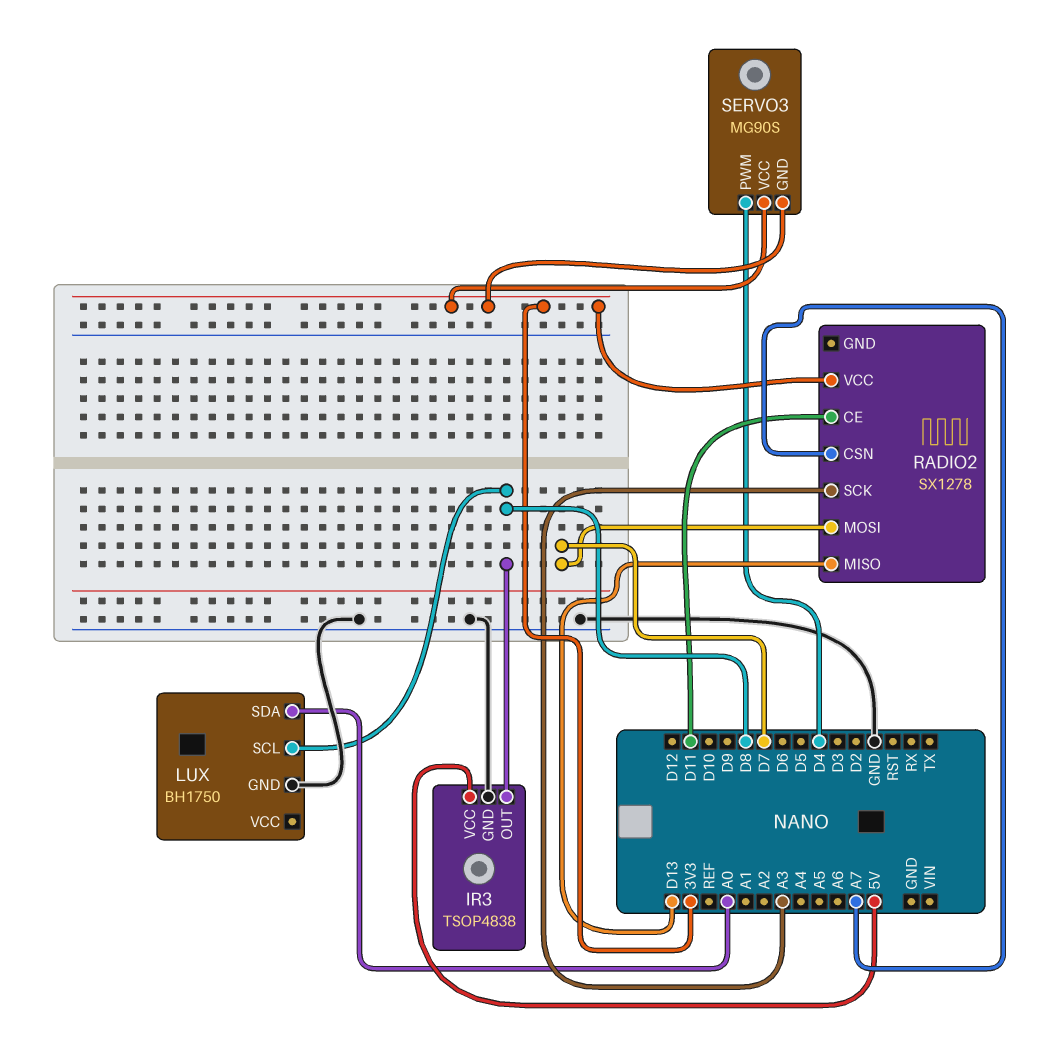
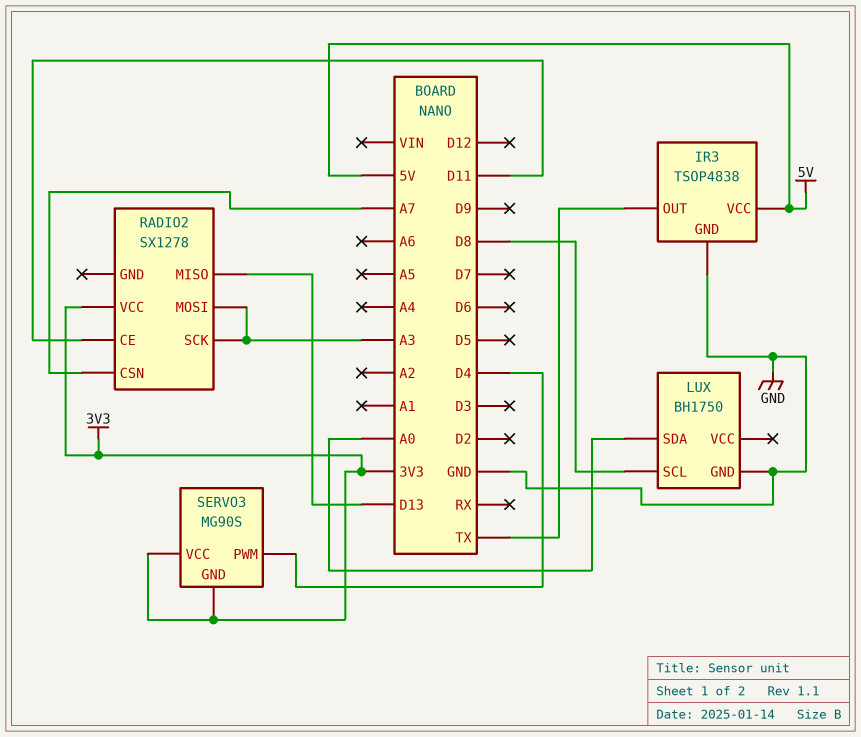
IR3 pin OUT: D8 -> TX
RADIO2 pin MOSI: D7 -> A3

